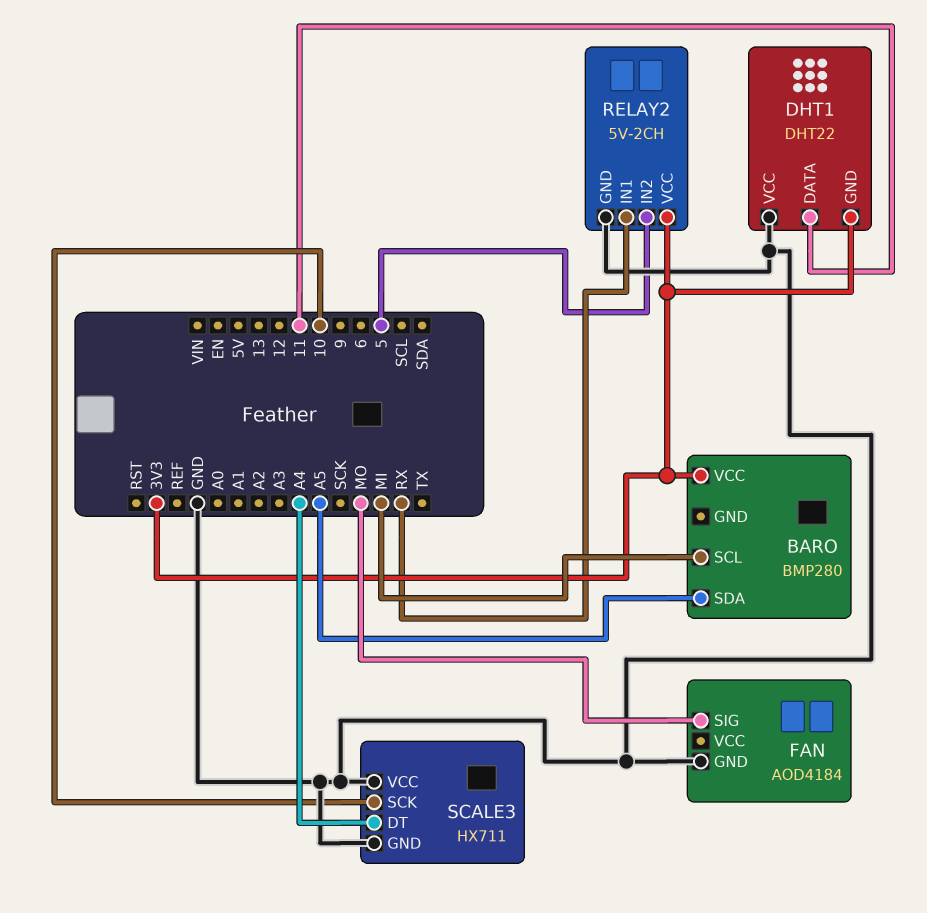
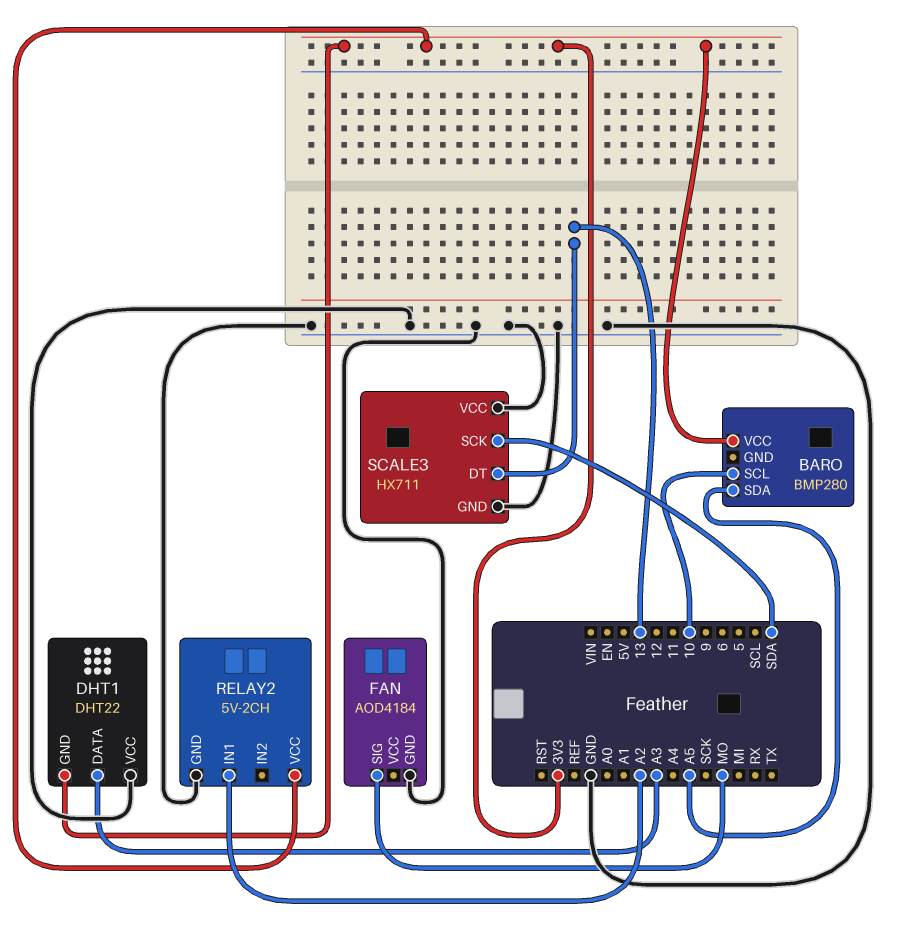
BARO pin SCL: MI -> 10
DHT1 pin DATA: 11 -> A3
RELAY2 pin IN1: RX -> A2
RELAY2 pin IN2: 5 -> none
SCALE3 pin DT: A4 -> 13
SCALE3 pin SCK: 10 -> SDA

